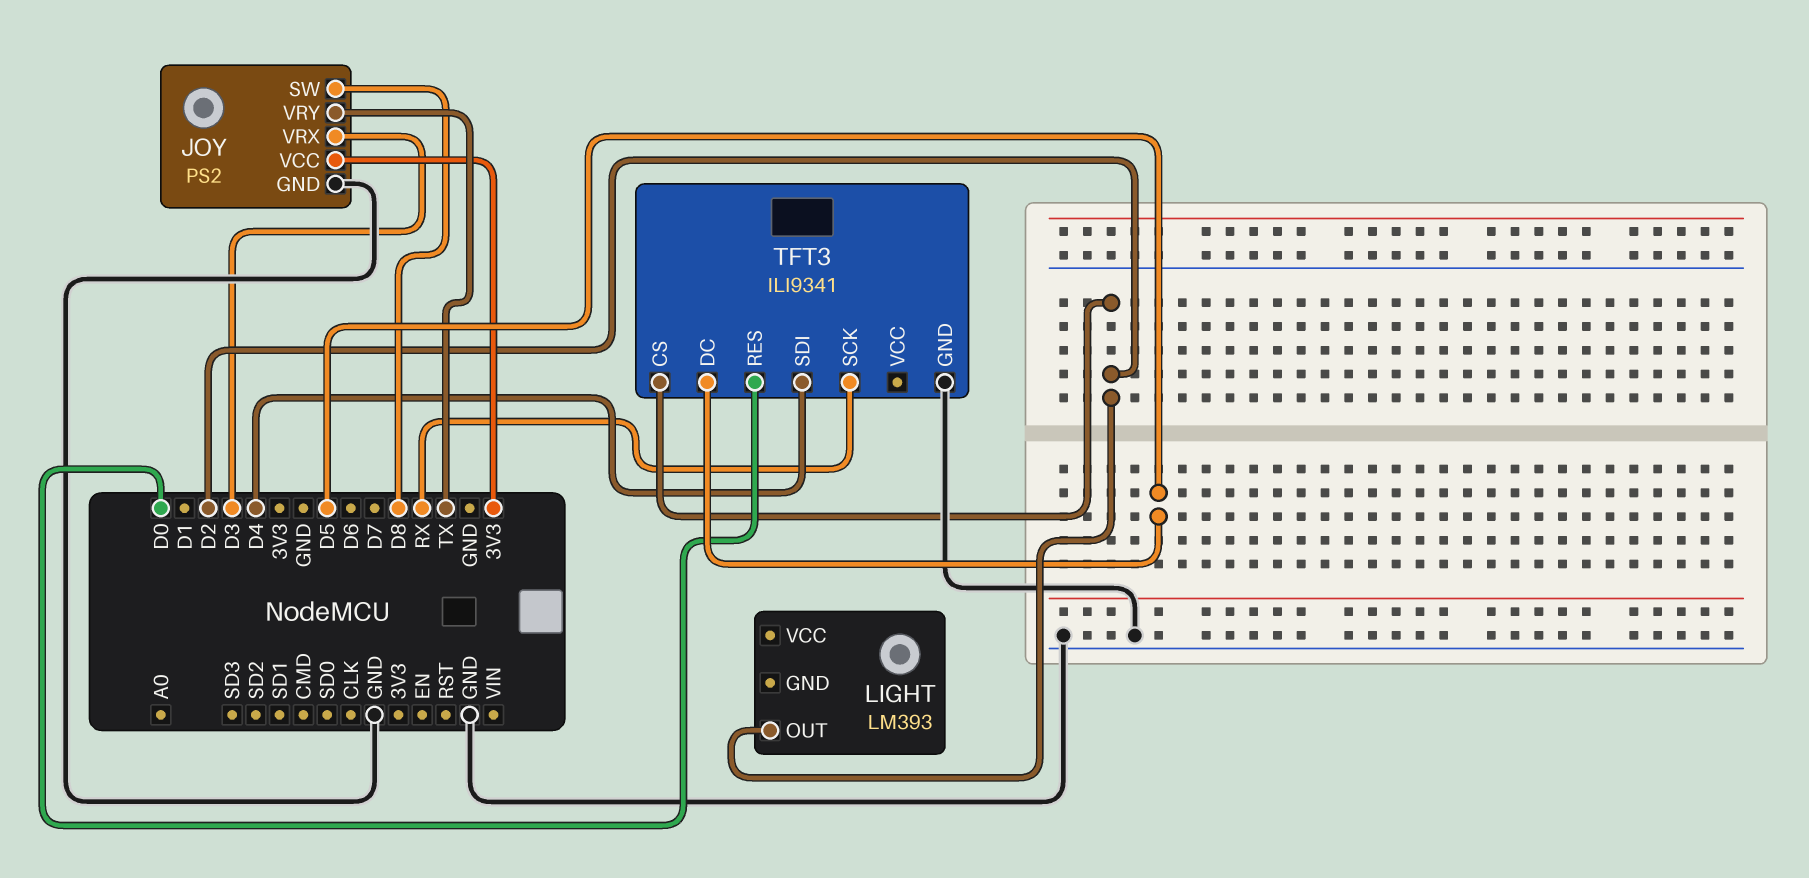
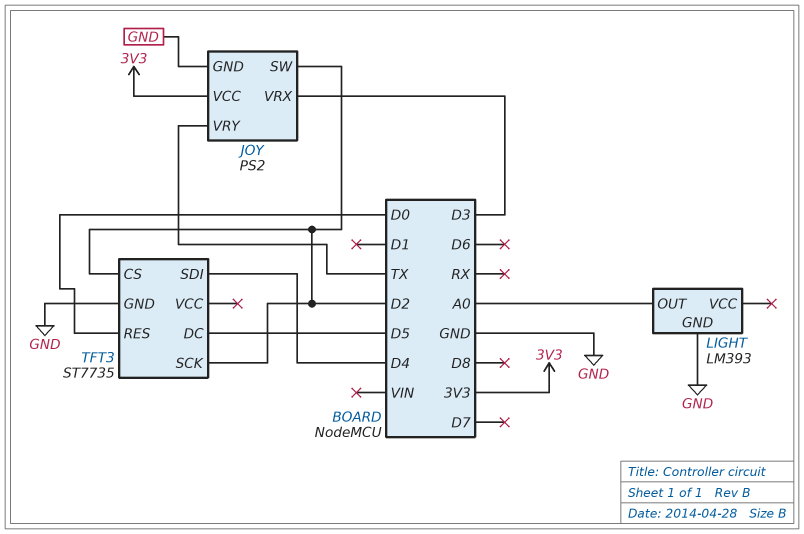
JOY pin SW: D8 -> D2
LIGHT pin GND: none -> GND
LIGHT pin OUT: D2 -> A0
TFT3: ILI9341 -> ST7735
TFT3 pin SCK: RX -> D2

